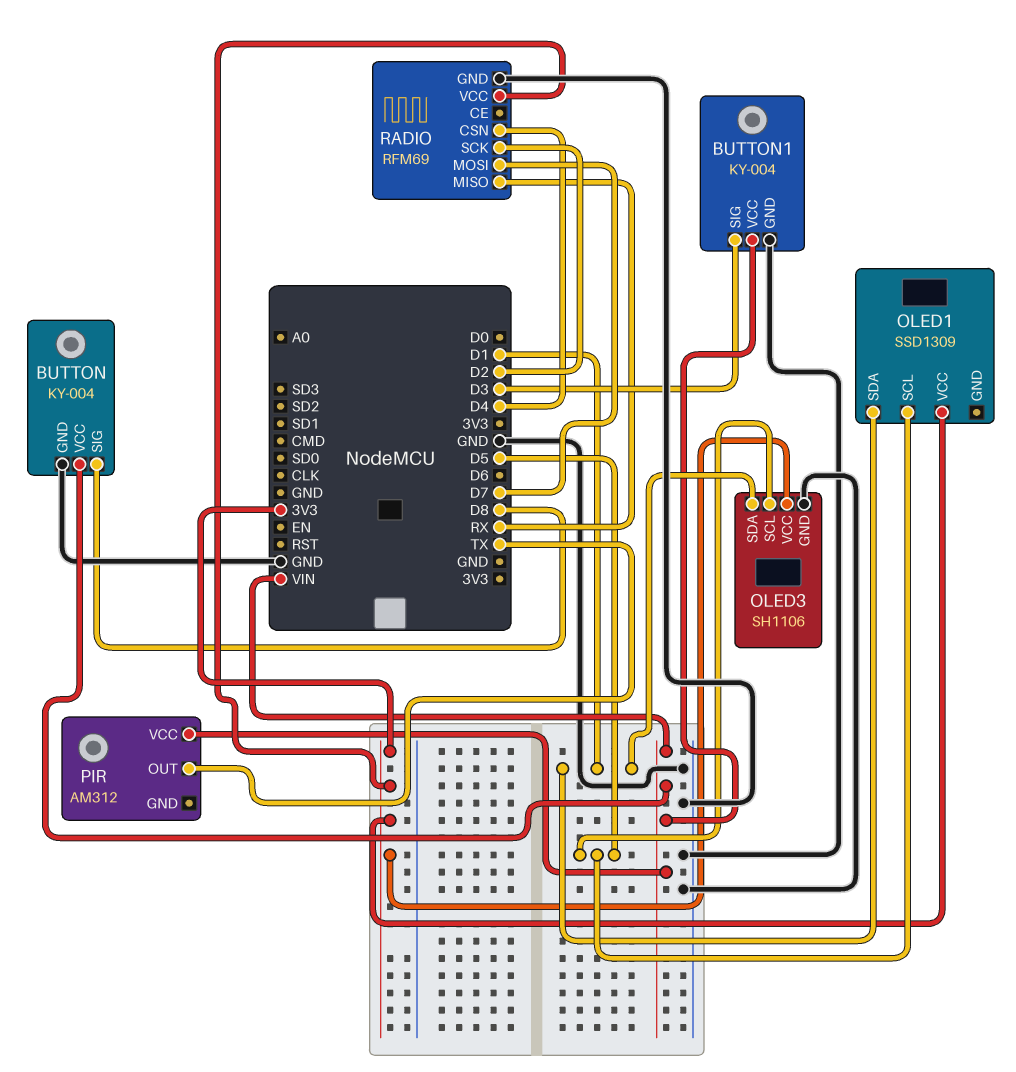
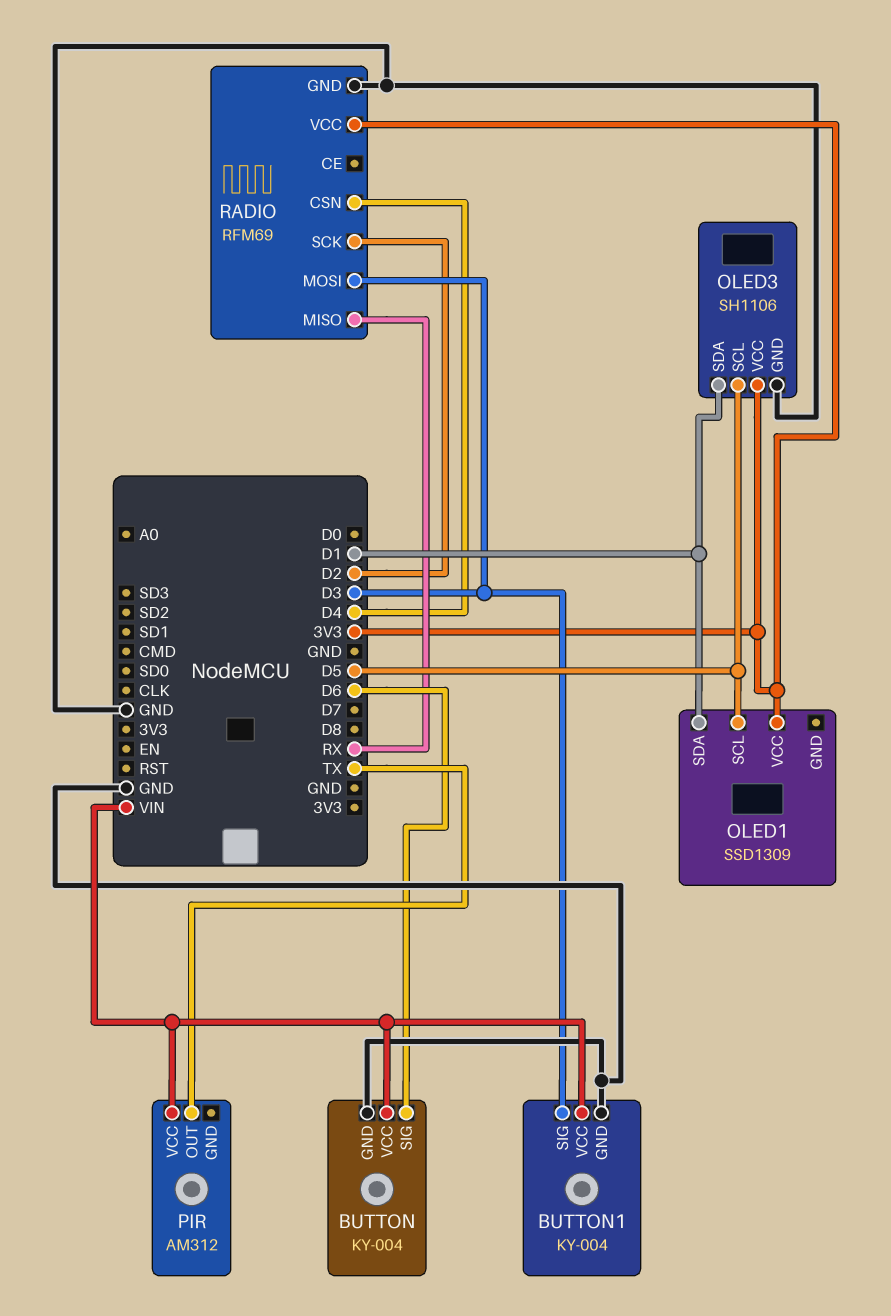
BUTTON pin SIG: D8 -> D6
RADIO pin MOSI: D7 -> D3

